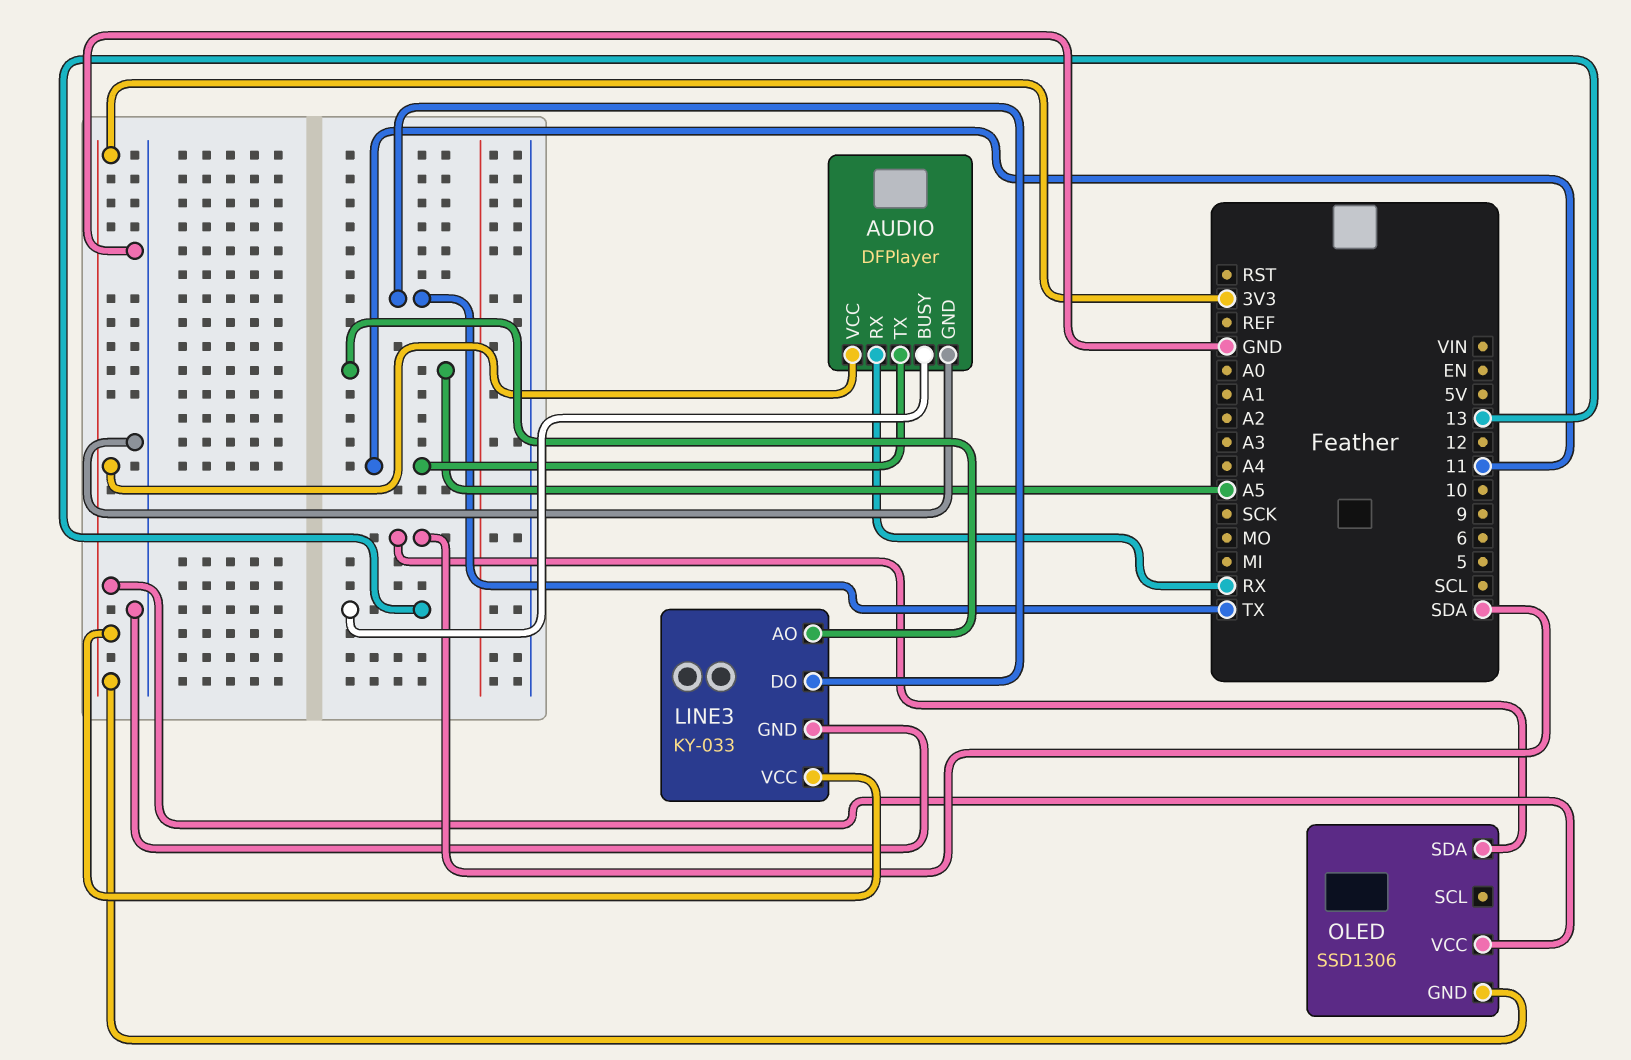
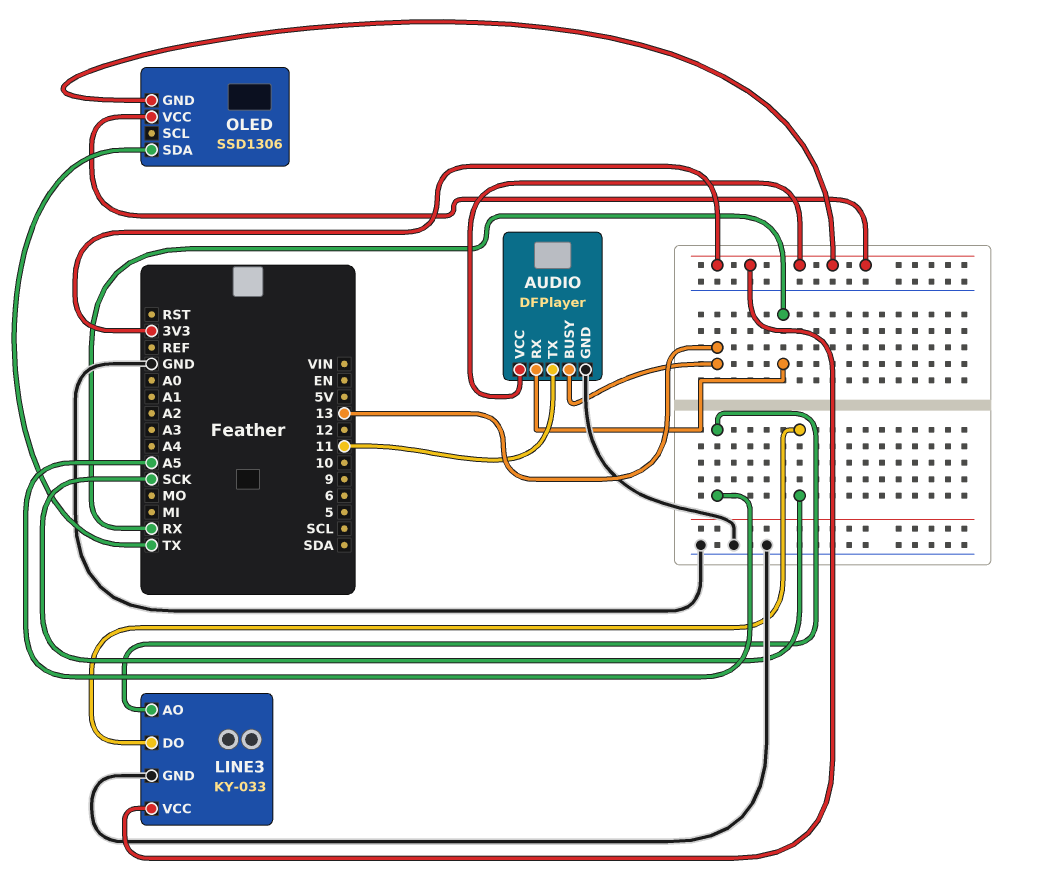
LINE3 pin DO: TX -> SCK
OLED pin SDA: SDA -> TX

